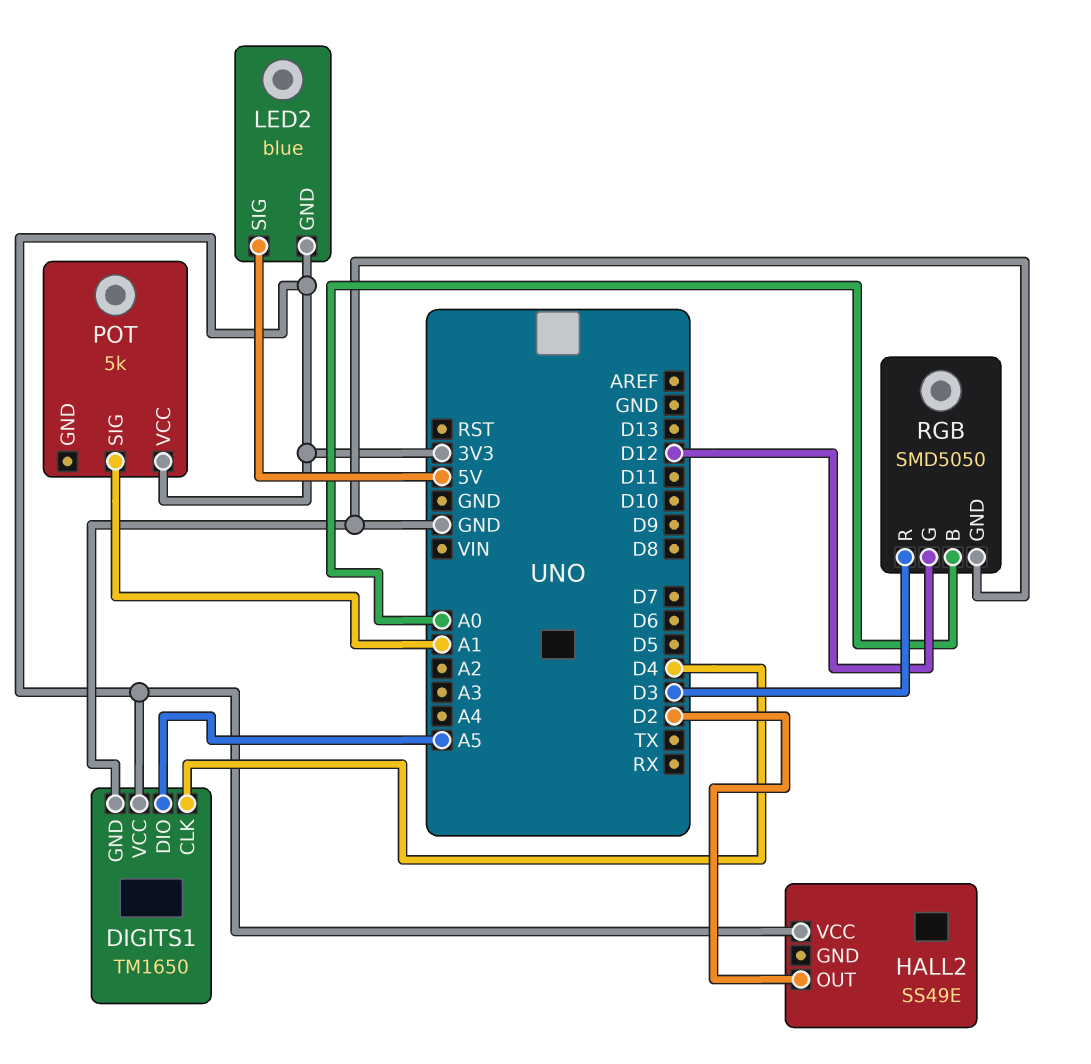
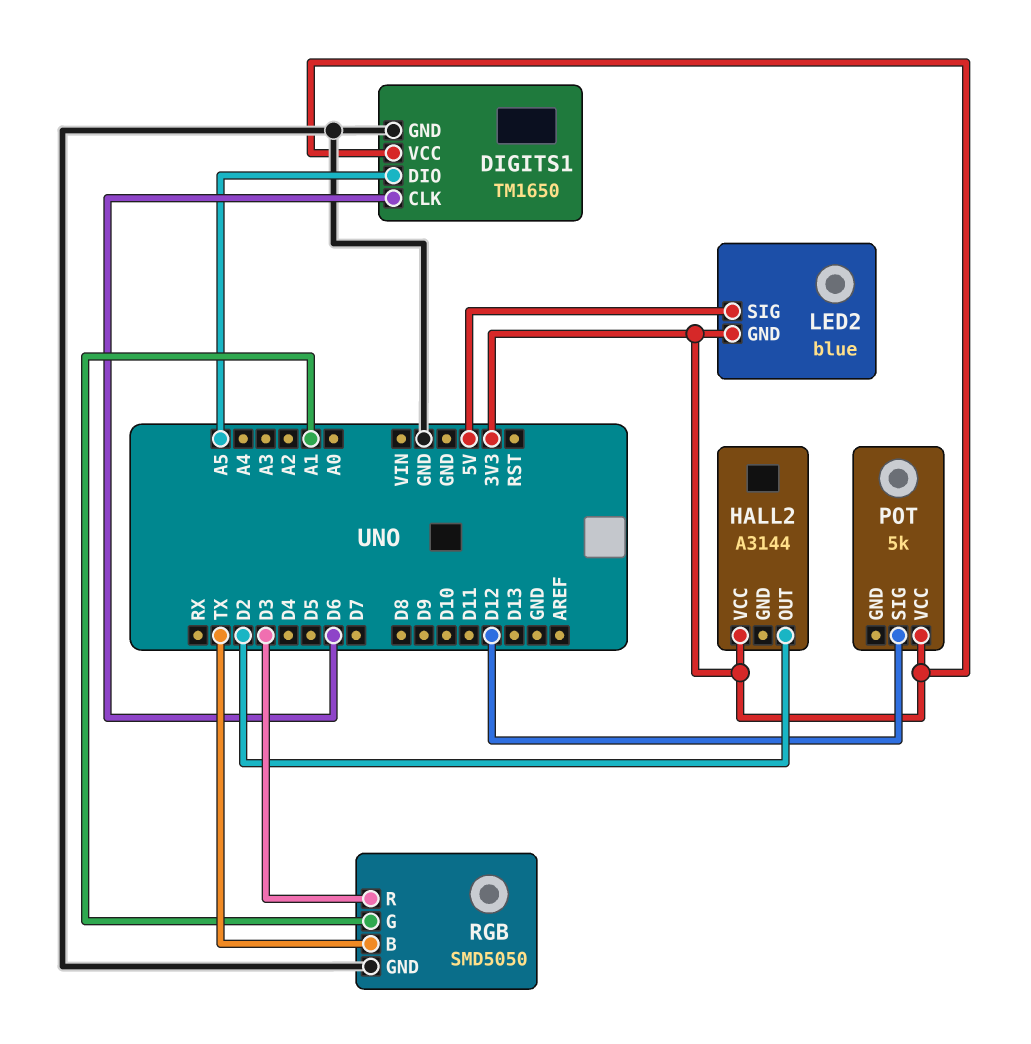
DIGITS1 pin CLK: D4 -> D6
HALL2: SS49E -> A3144
POT pin SIG: A1 -> D12
RGB pin B: A0 -> TX
RGB pin G: D12 -> A1

